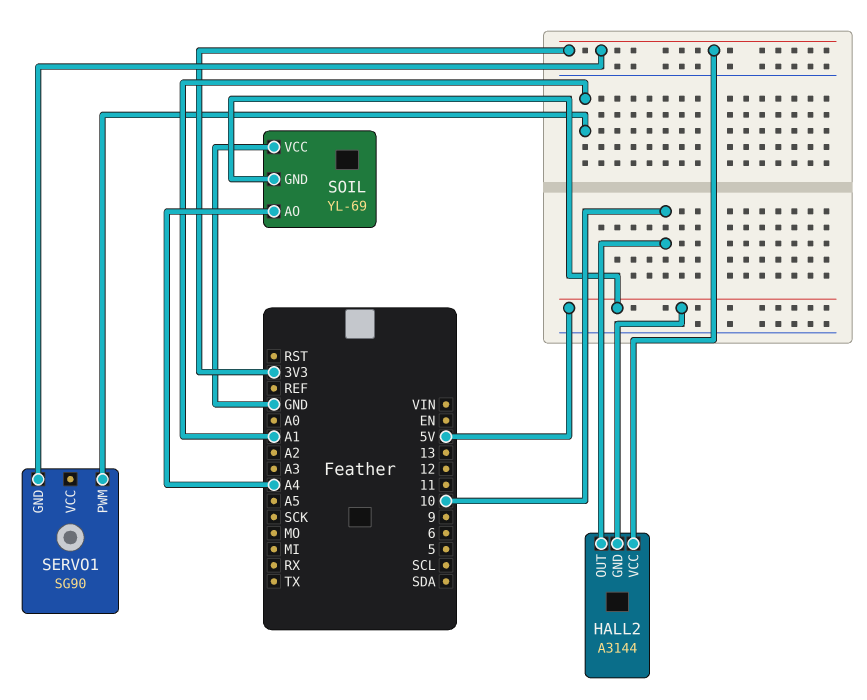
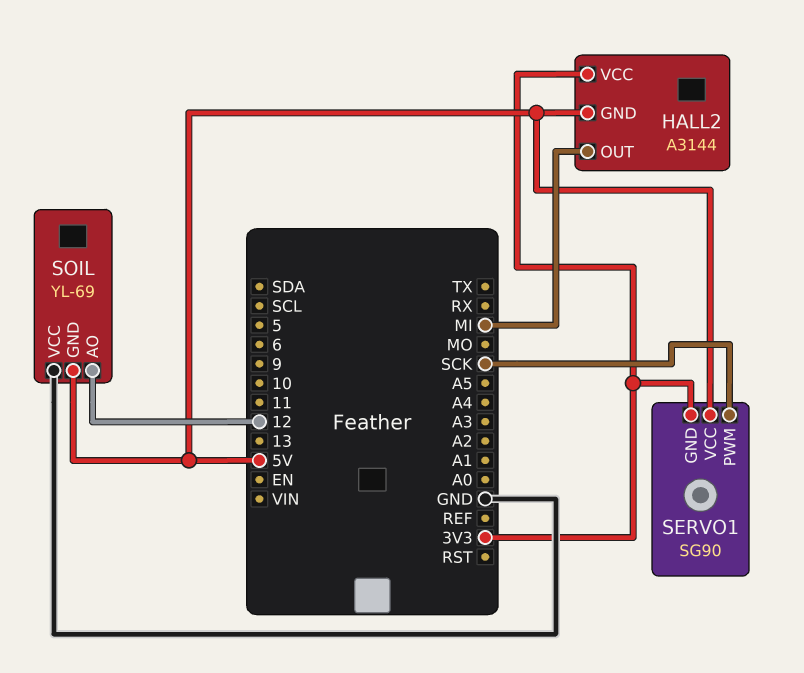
HALL2 pin OUT: 10 -> MI
SERVO1 pin PWM: A1 -> SCK
SERVO1 pin VCC: none -> 5V
SOIL pin AO: A4 -> 12

